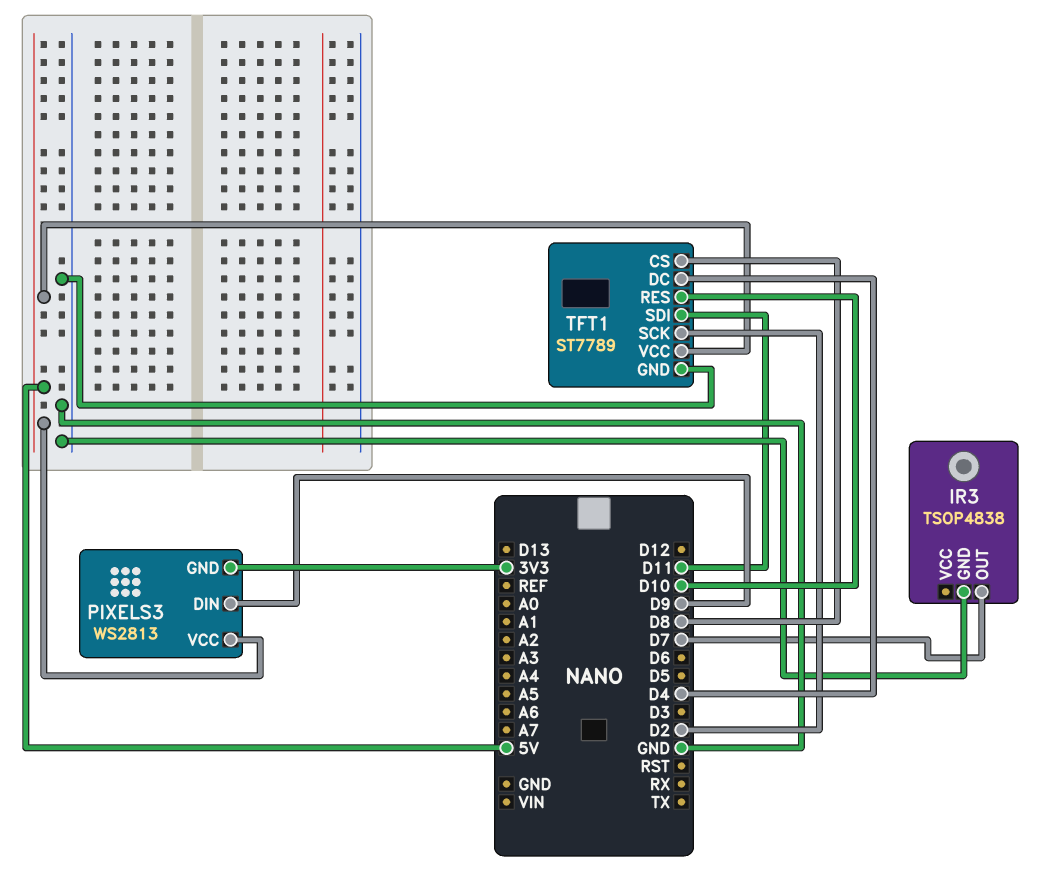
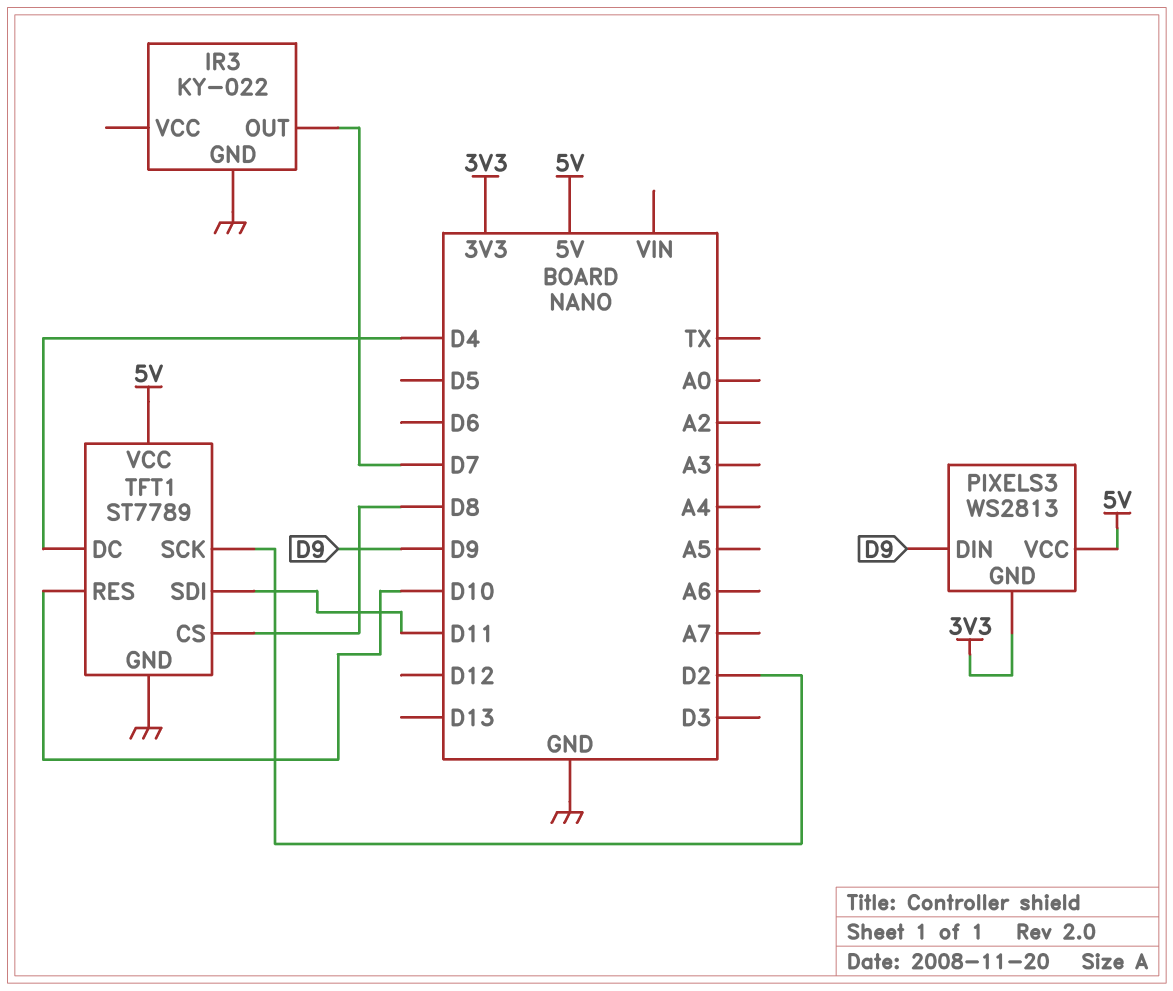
IR3: TSOP4838 -> KY-022

